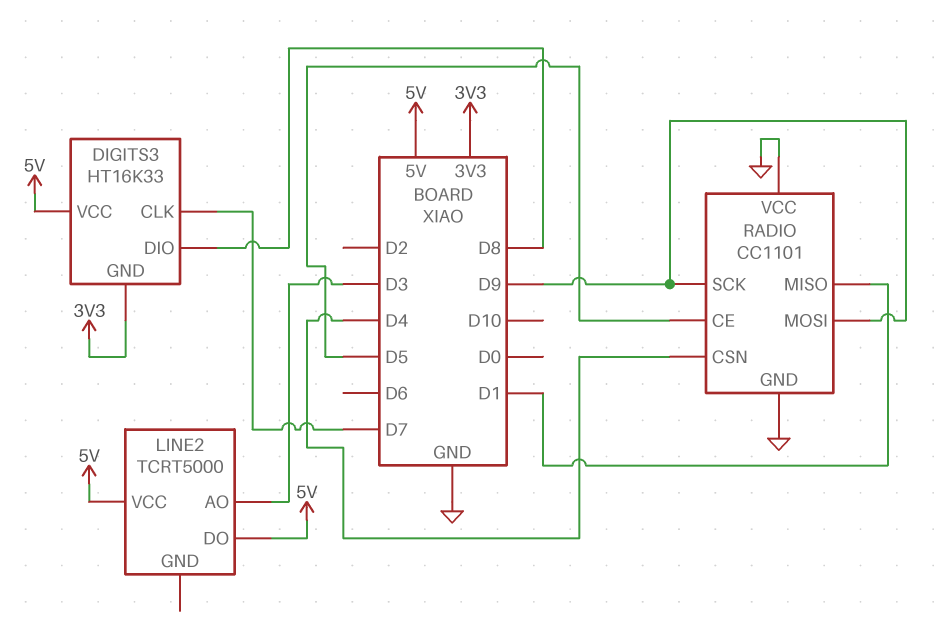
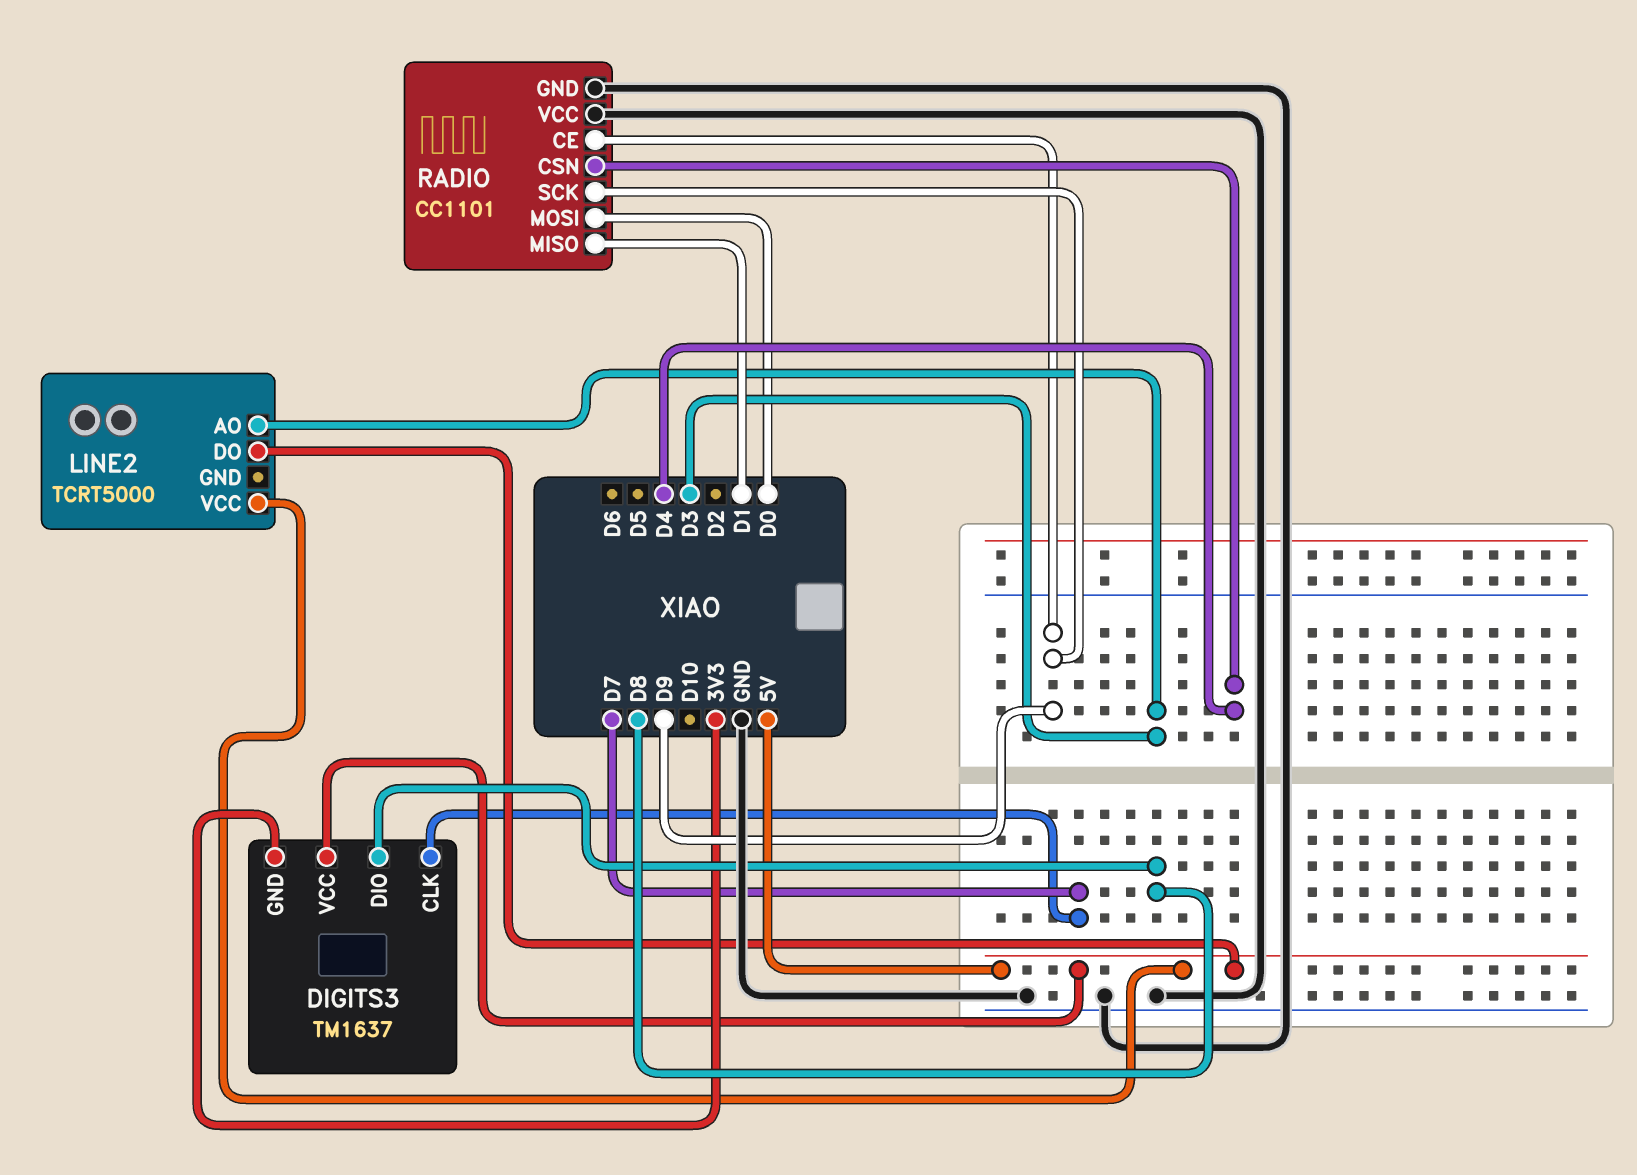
DIGITS3: HT16K33 -> TM1637
RADIO pin CE: D5 -> D9
RADIO pin MOSI: D9 -> D0

